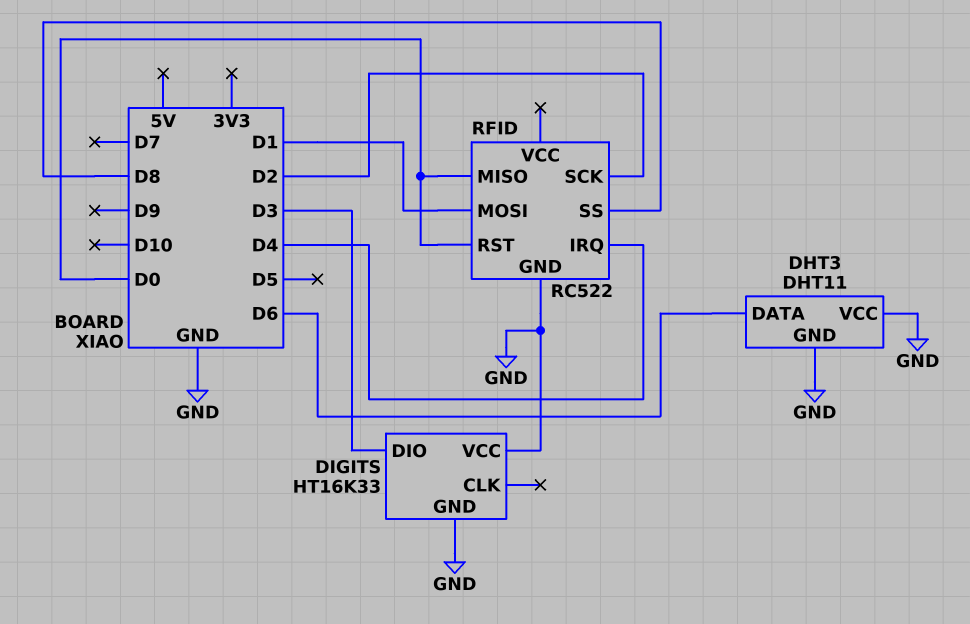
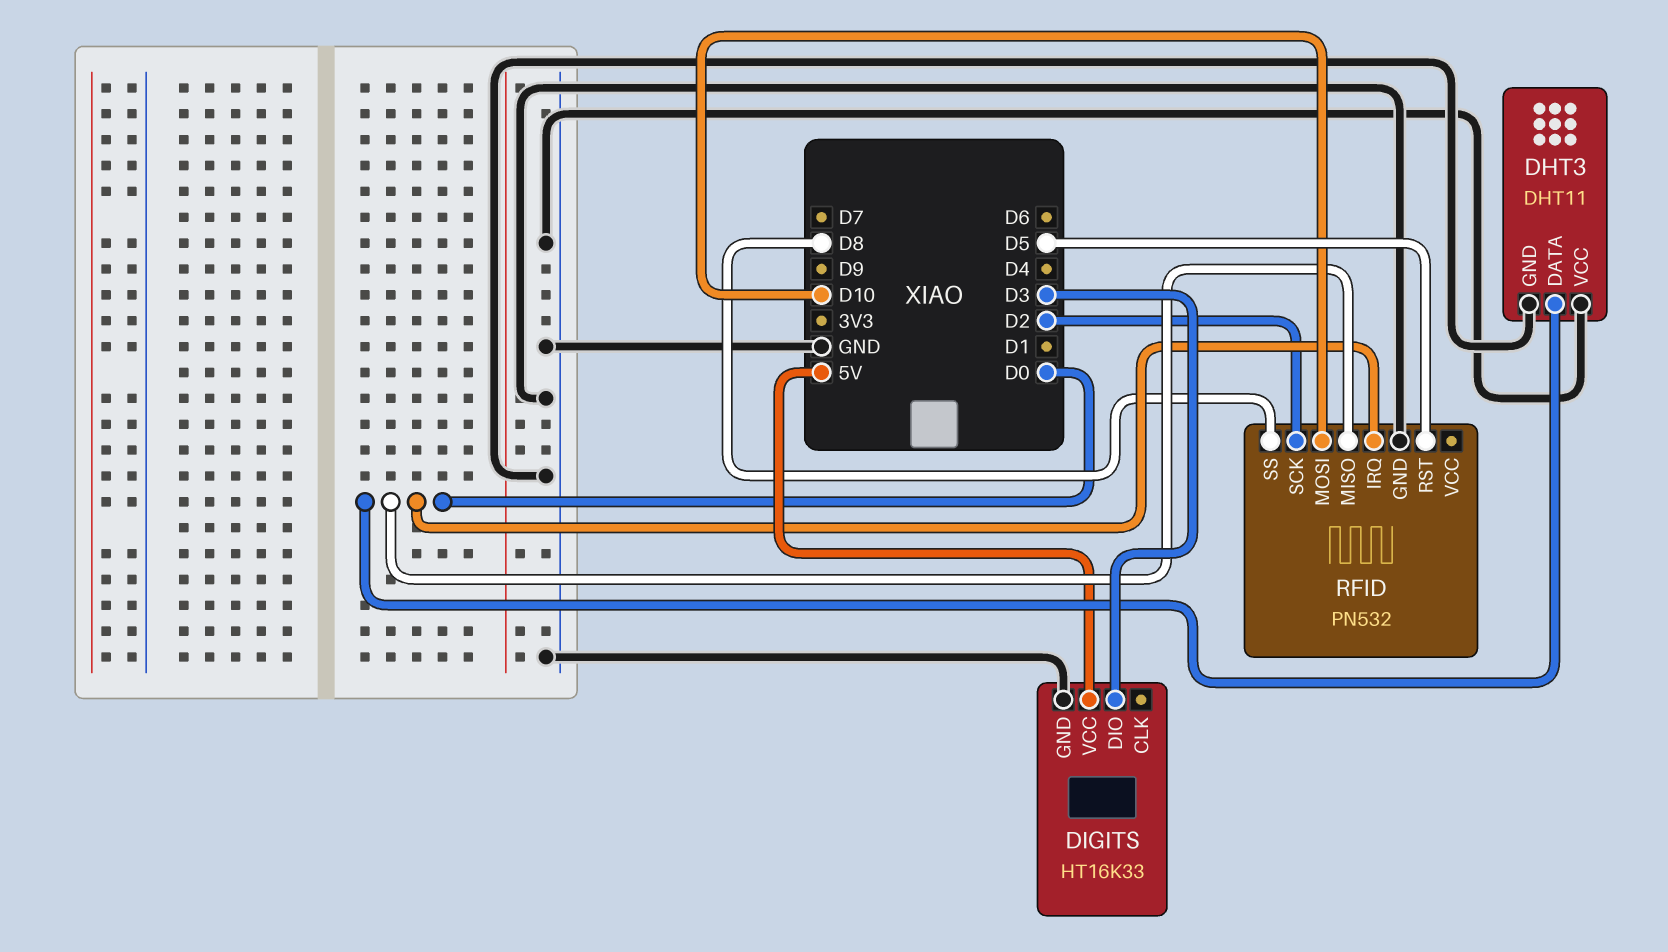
DHT3 pin DATA: D6 -> D0
DIGITS pin VCC: GND -> 5V
RFID: RC522 -> PN532
RFID pin IRQ: D4 -> D0
RFID pin MOSI: D1 -> D10
RFID pin RST: D0 -> D5

